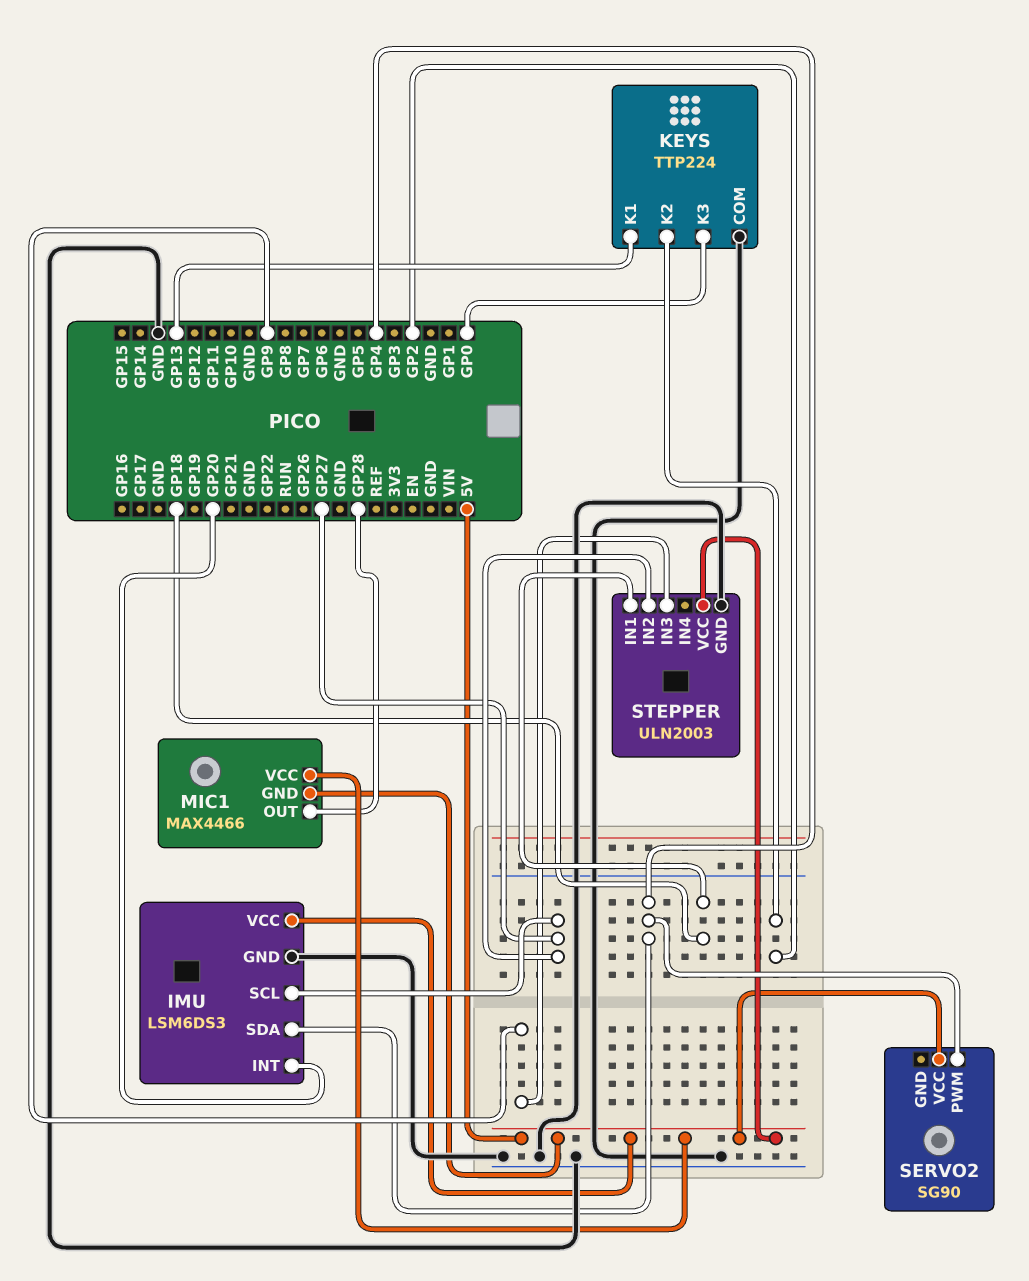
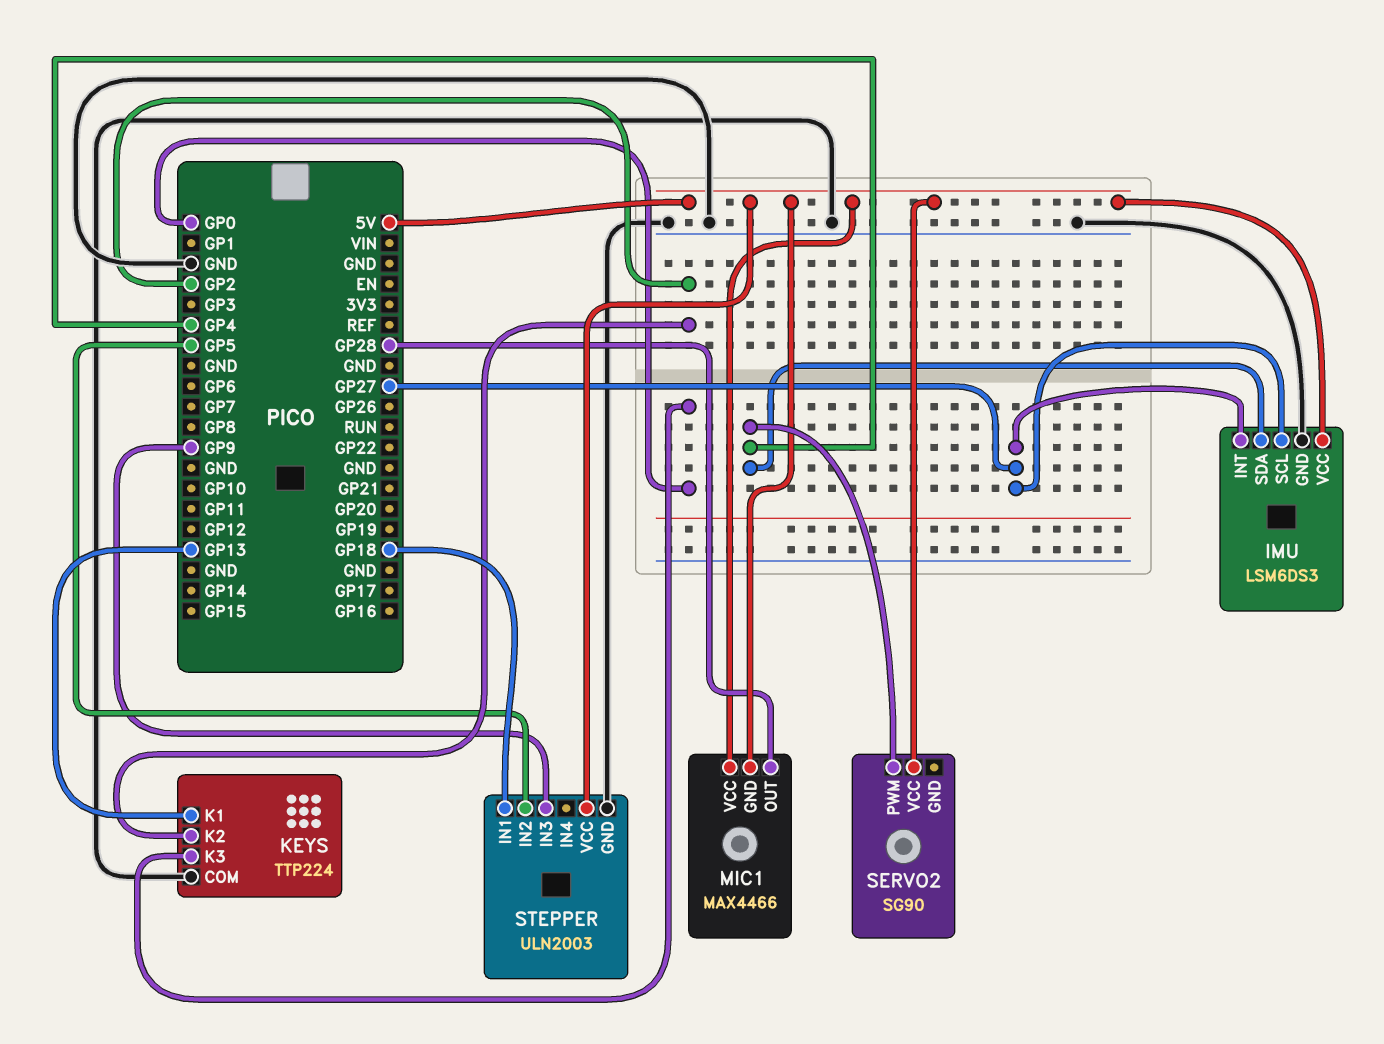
IMU pin INT: GP20 -> GP27
STEPPER pin IN2: GP27 -> GP5

